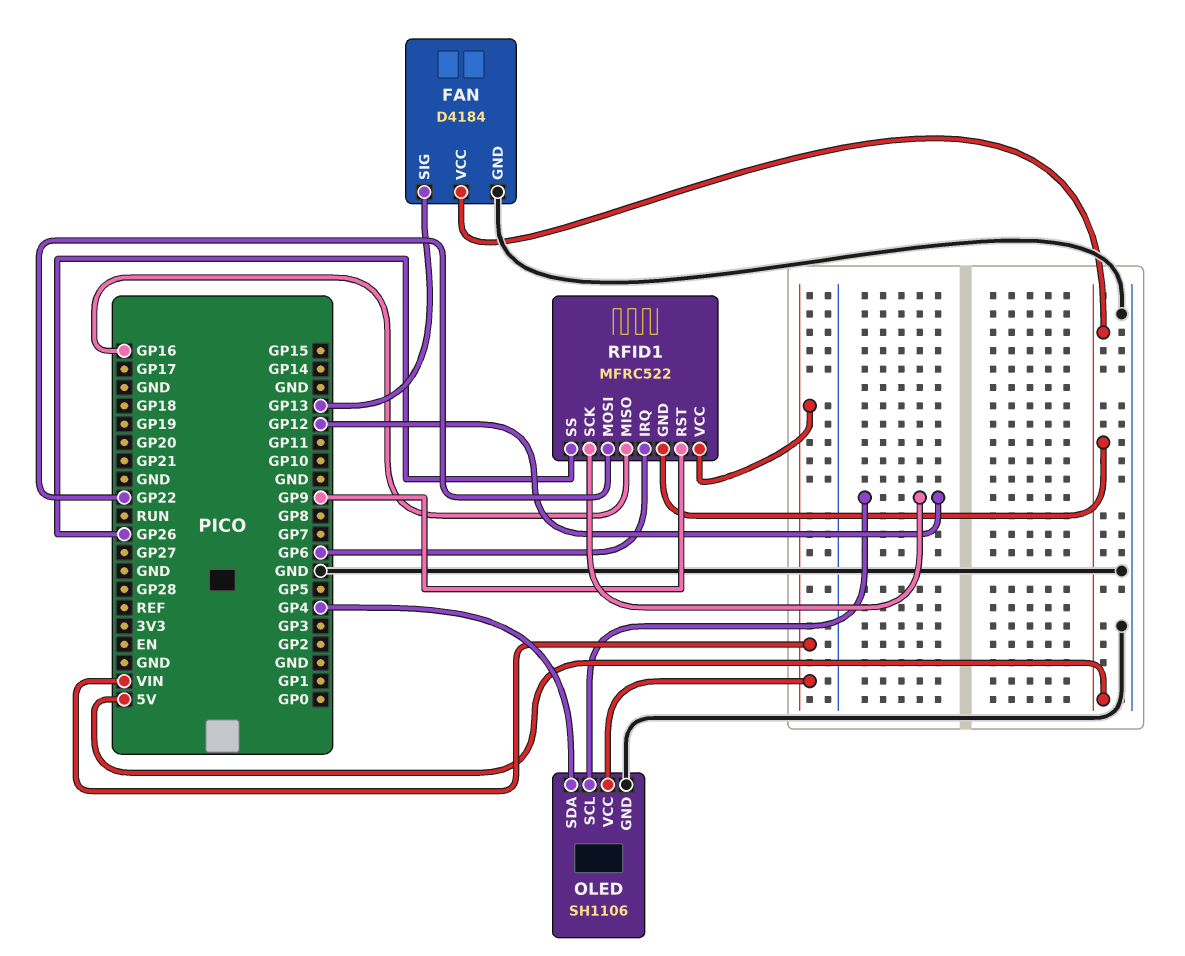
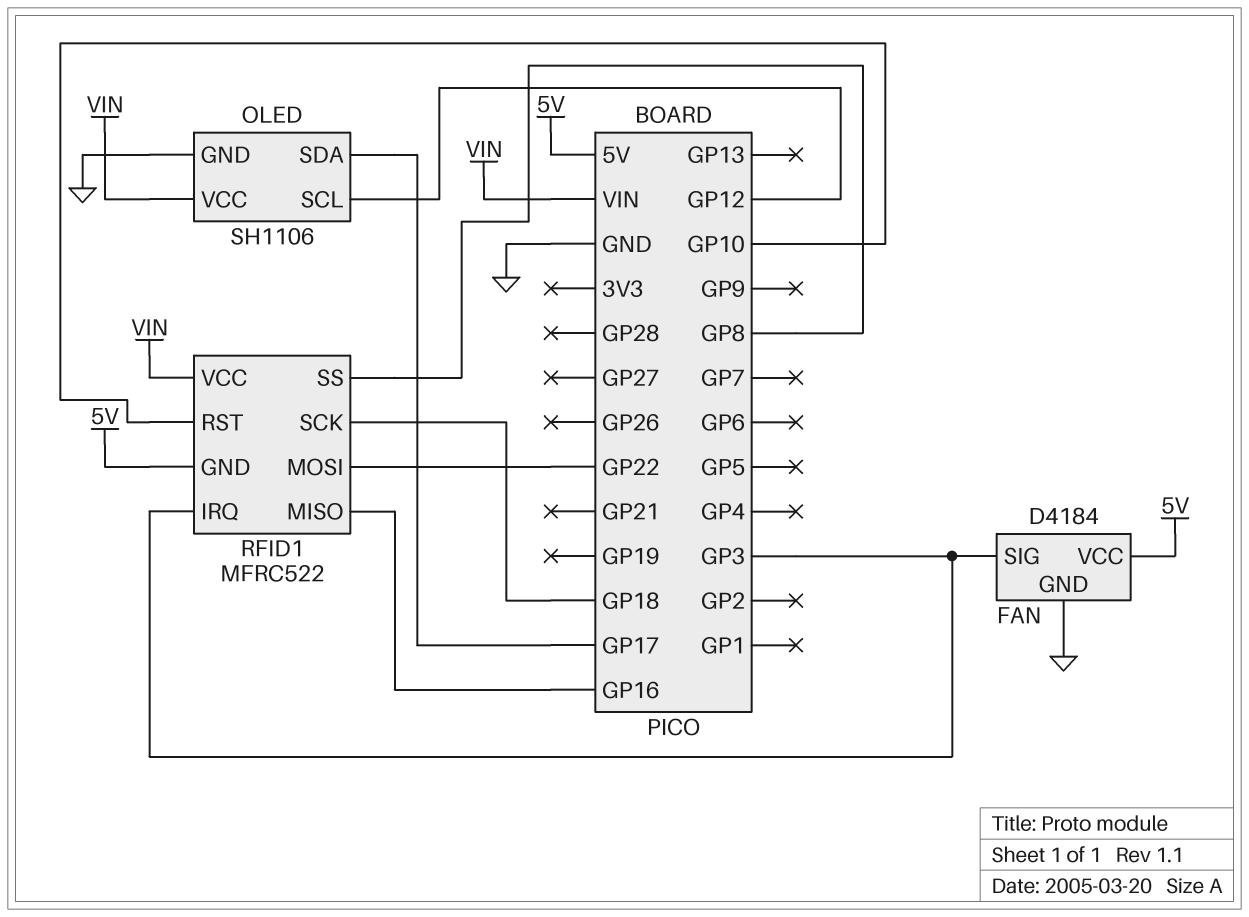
FAN pin SIG: GP13 -> GP3
OLED pin SDA: GP4 -> GP17
RFID1 pin IRQ: GP6 -> GP3
RFID1 pin RST: GP9 -> GP10
RFID1 pin SCK: GP12 -> GP18
RFID1 pin SS: GP26 -> GP8

